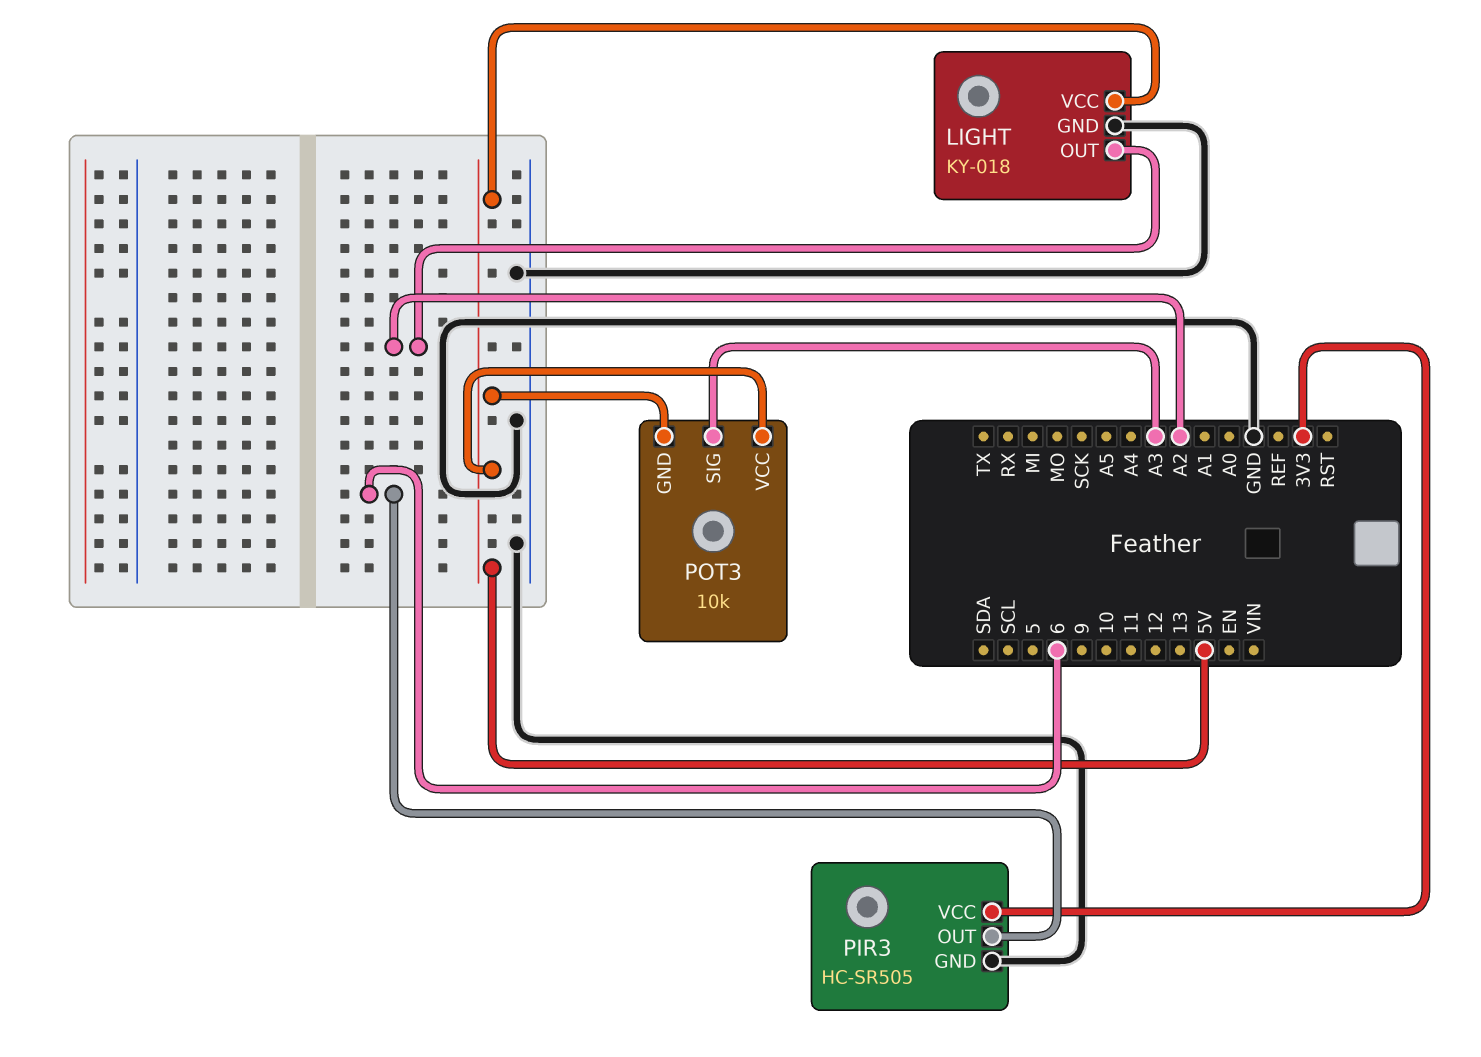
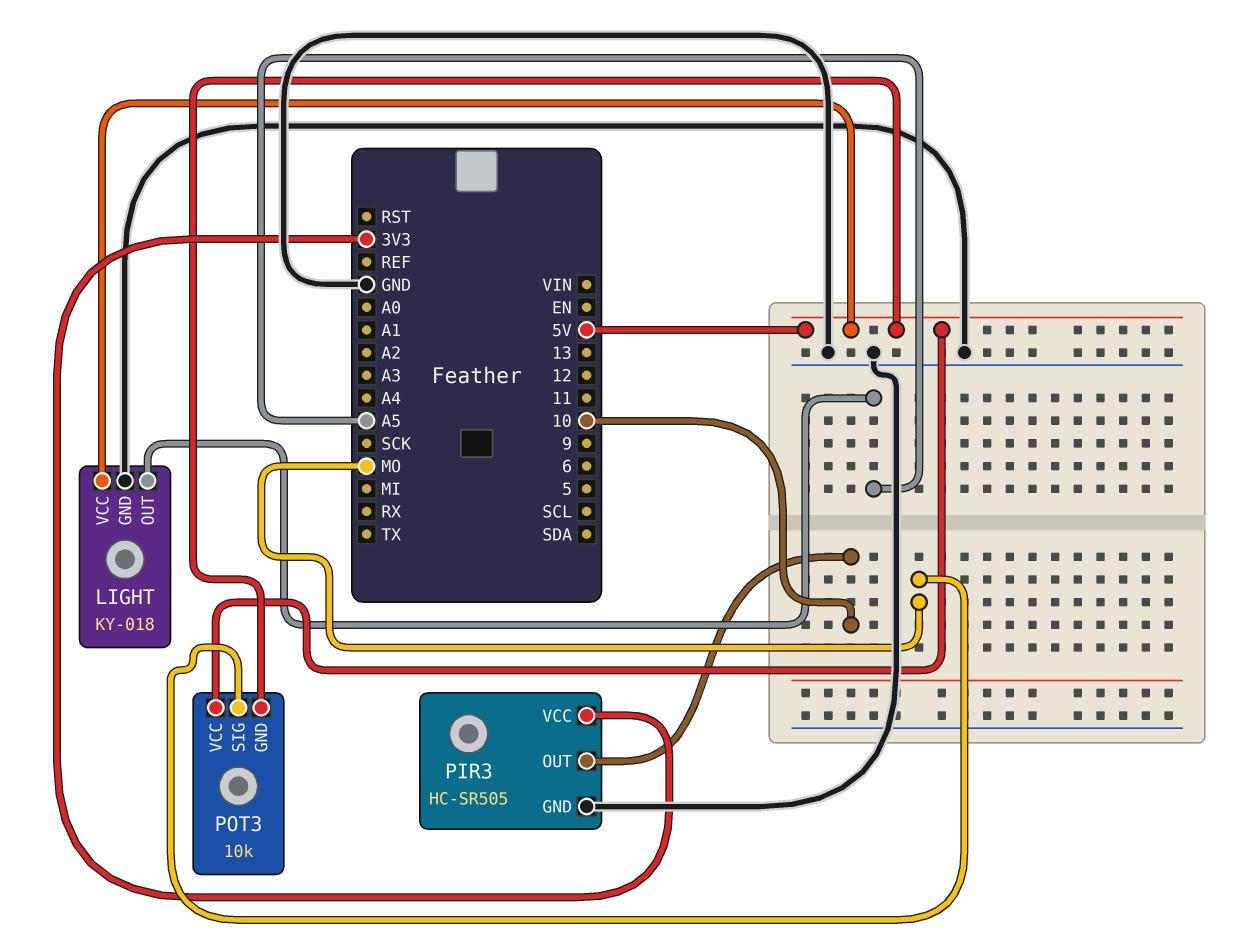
LIGHT pin OUT: A2 -> A5
PIR3 pin OUT: 6 -> 10
POT3 pin SIG: A3 -> MO

